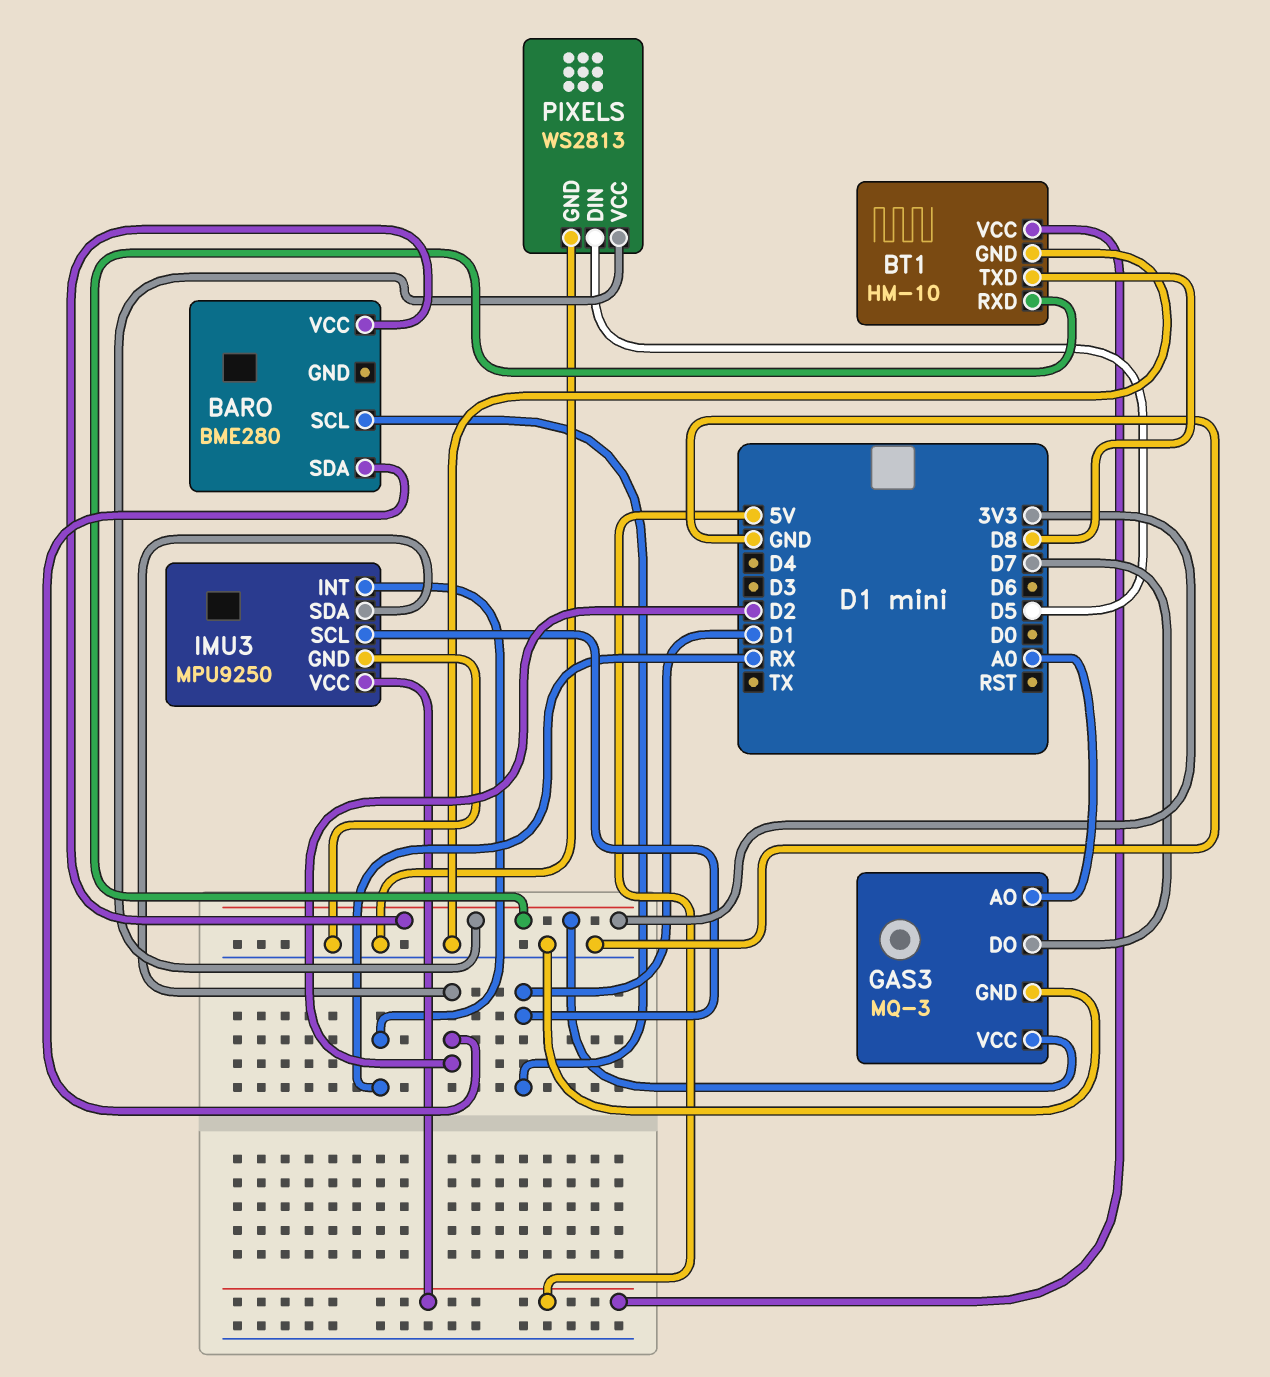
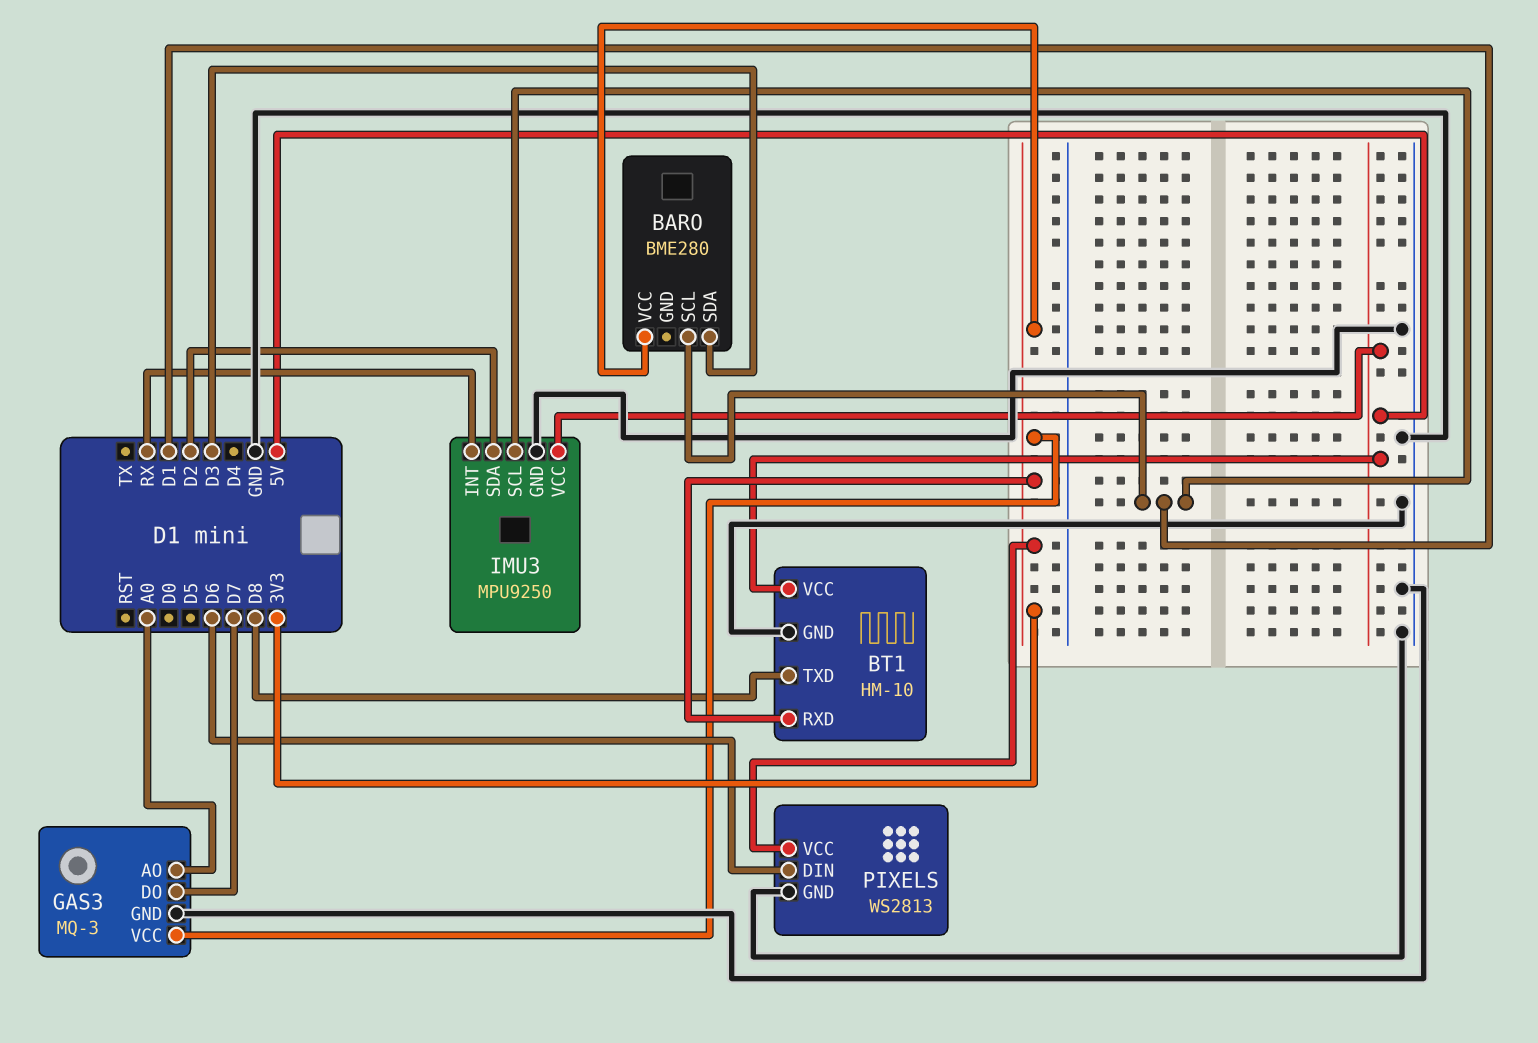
BARO pin SDA: D2 -> D3
PIXELS pin DIN: D5 -> D6

